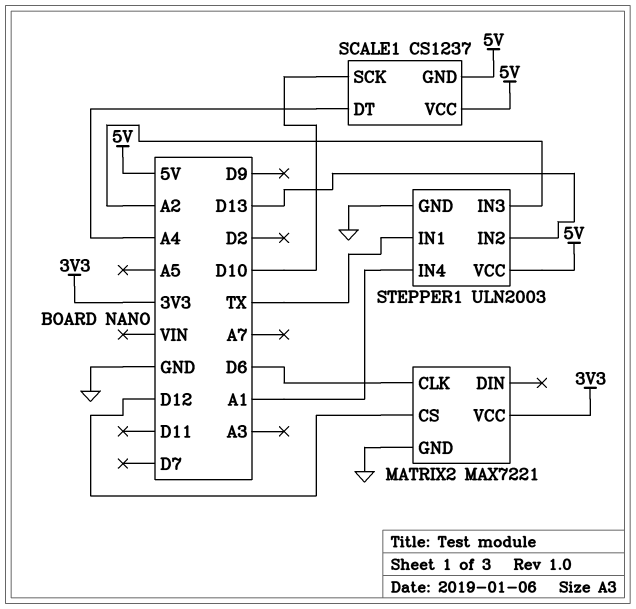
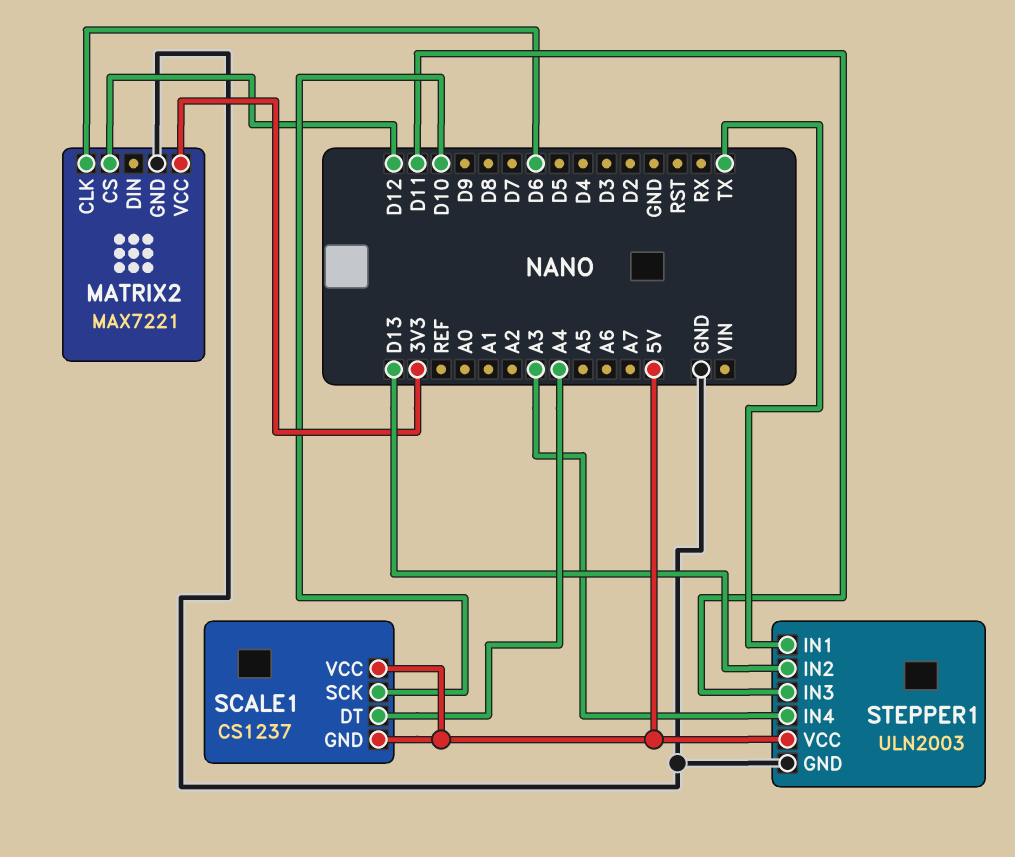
STEPPER1 pin IN3: A2 -> D11
STEPPER1 pin IN4: A1 -> A3

